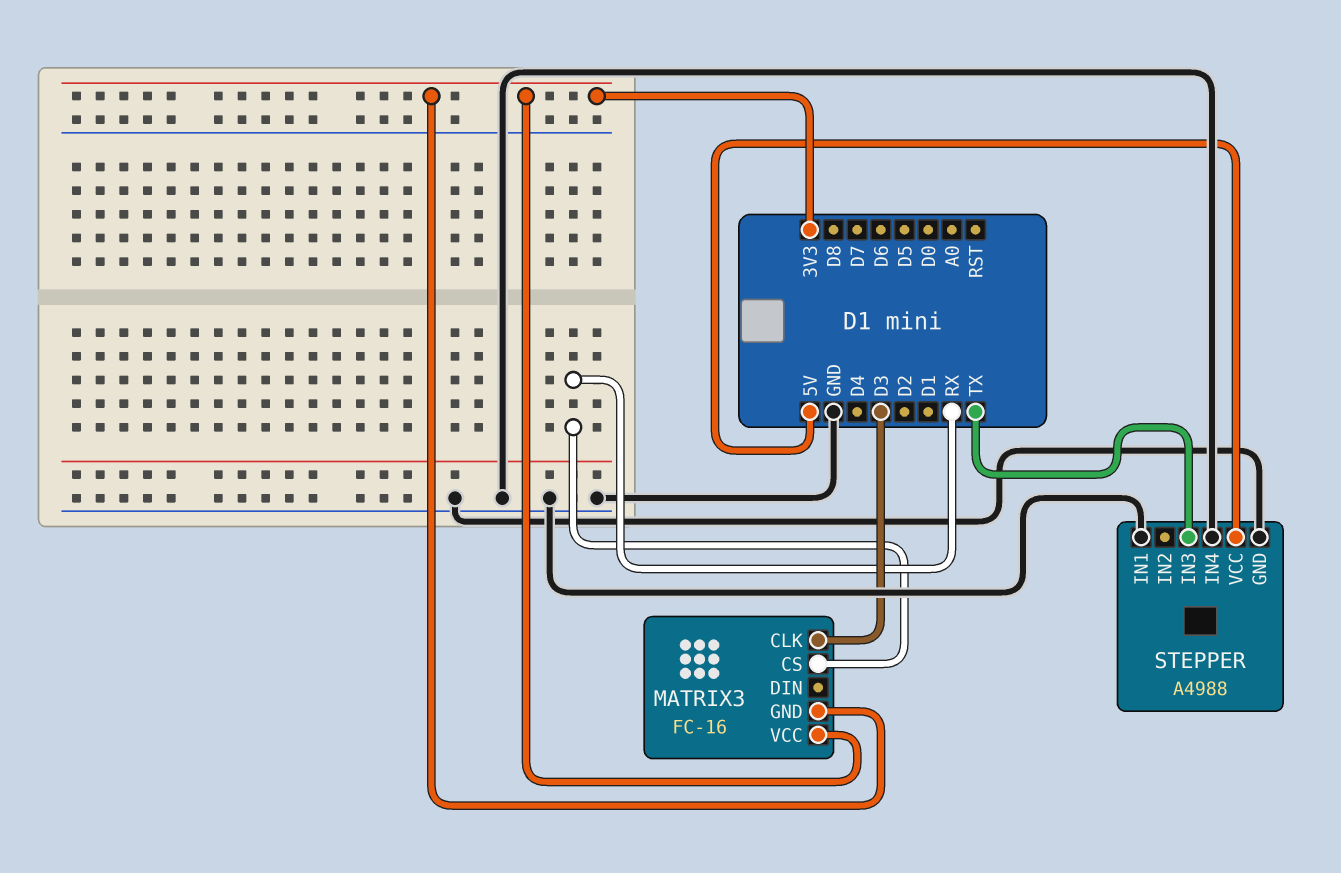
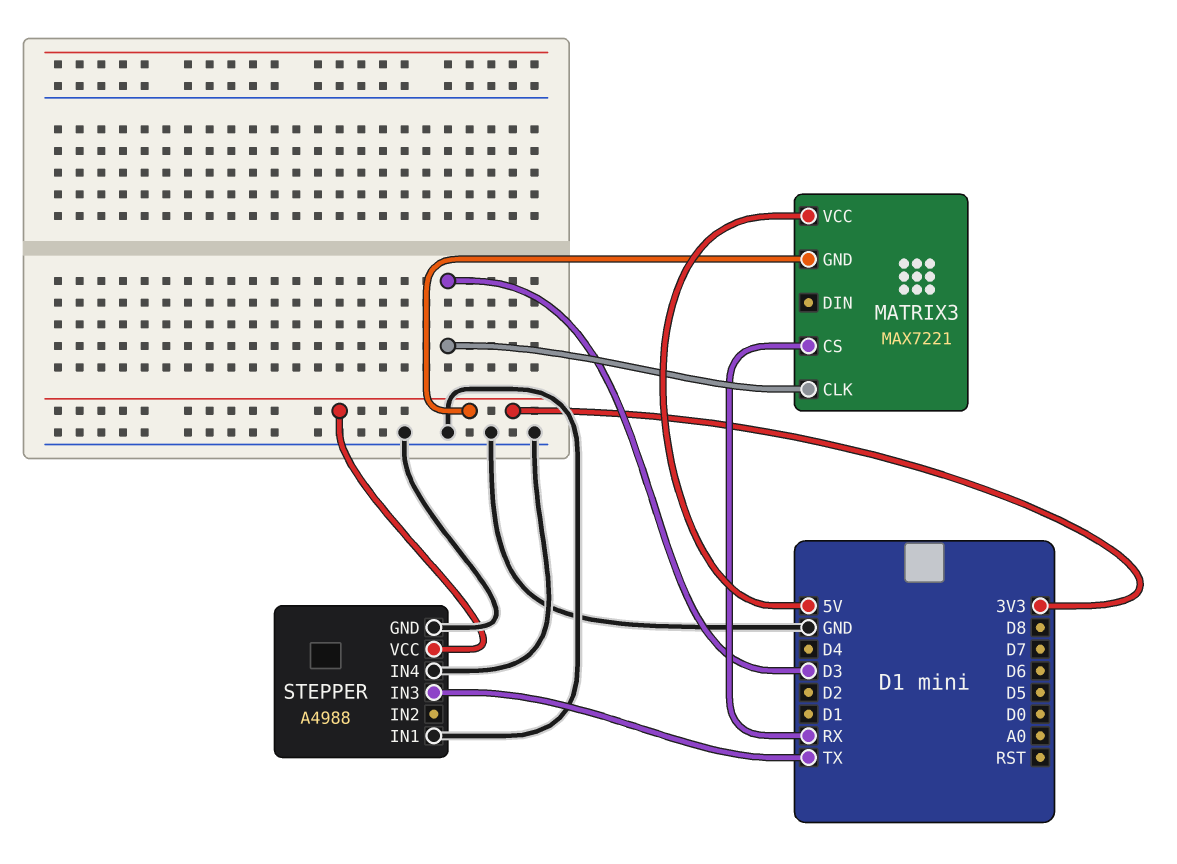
MATRIX3: FC-16 -> MAX7221
MATRIX3 pin VCC: 3V3 -> 5V
STEPPER pin VCC: 5V -> 3V3

